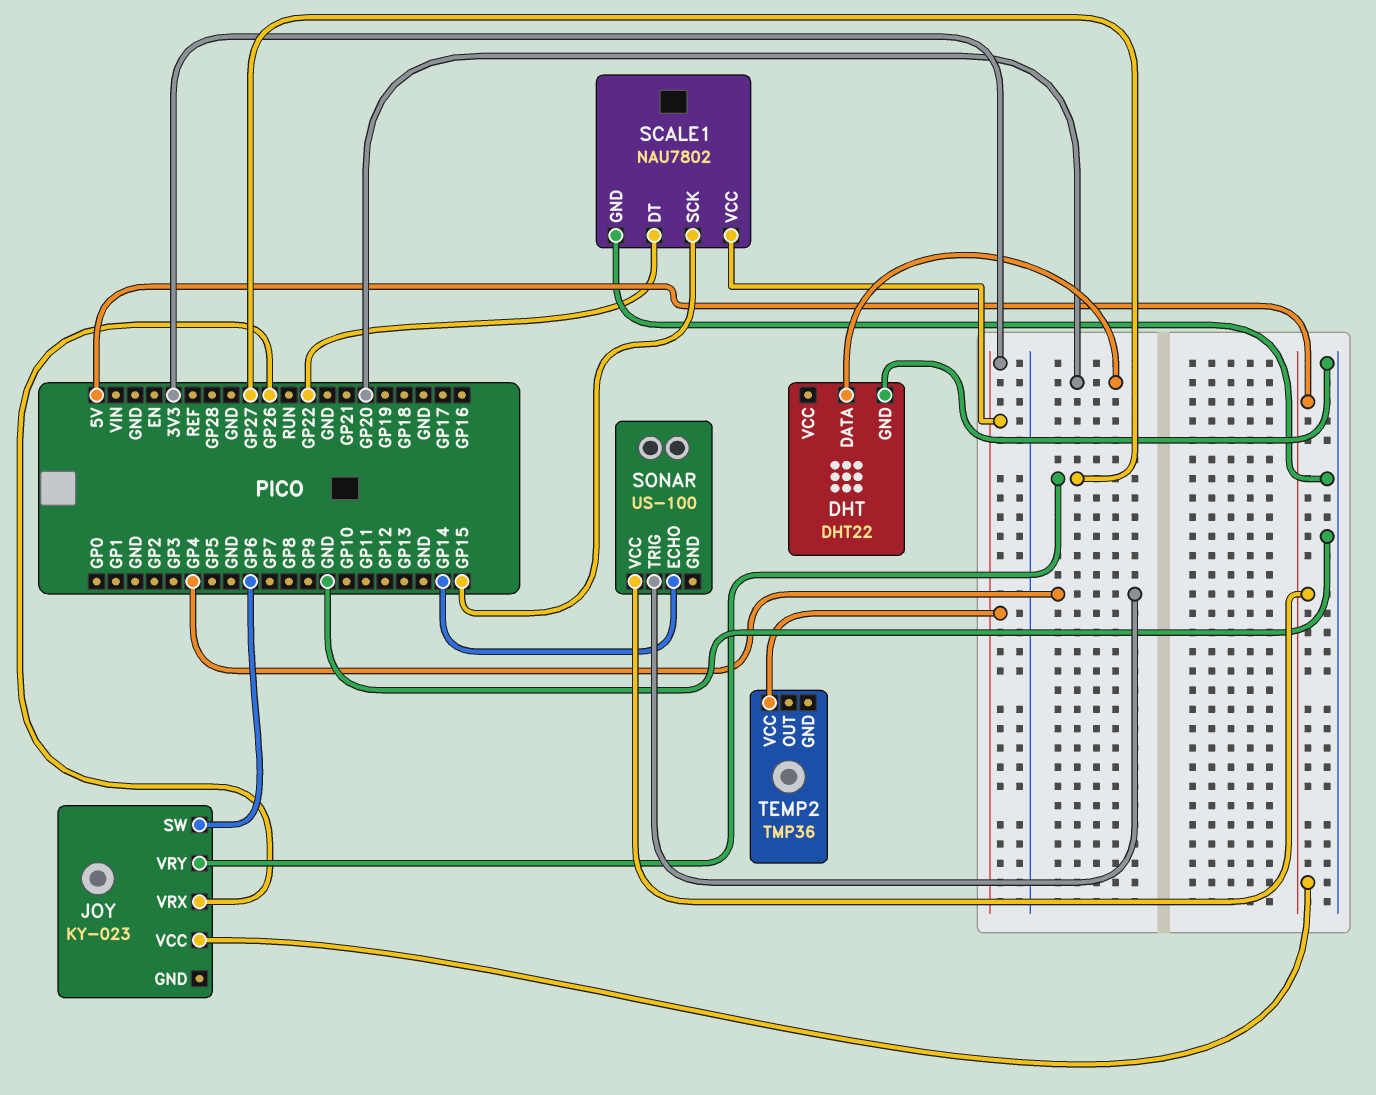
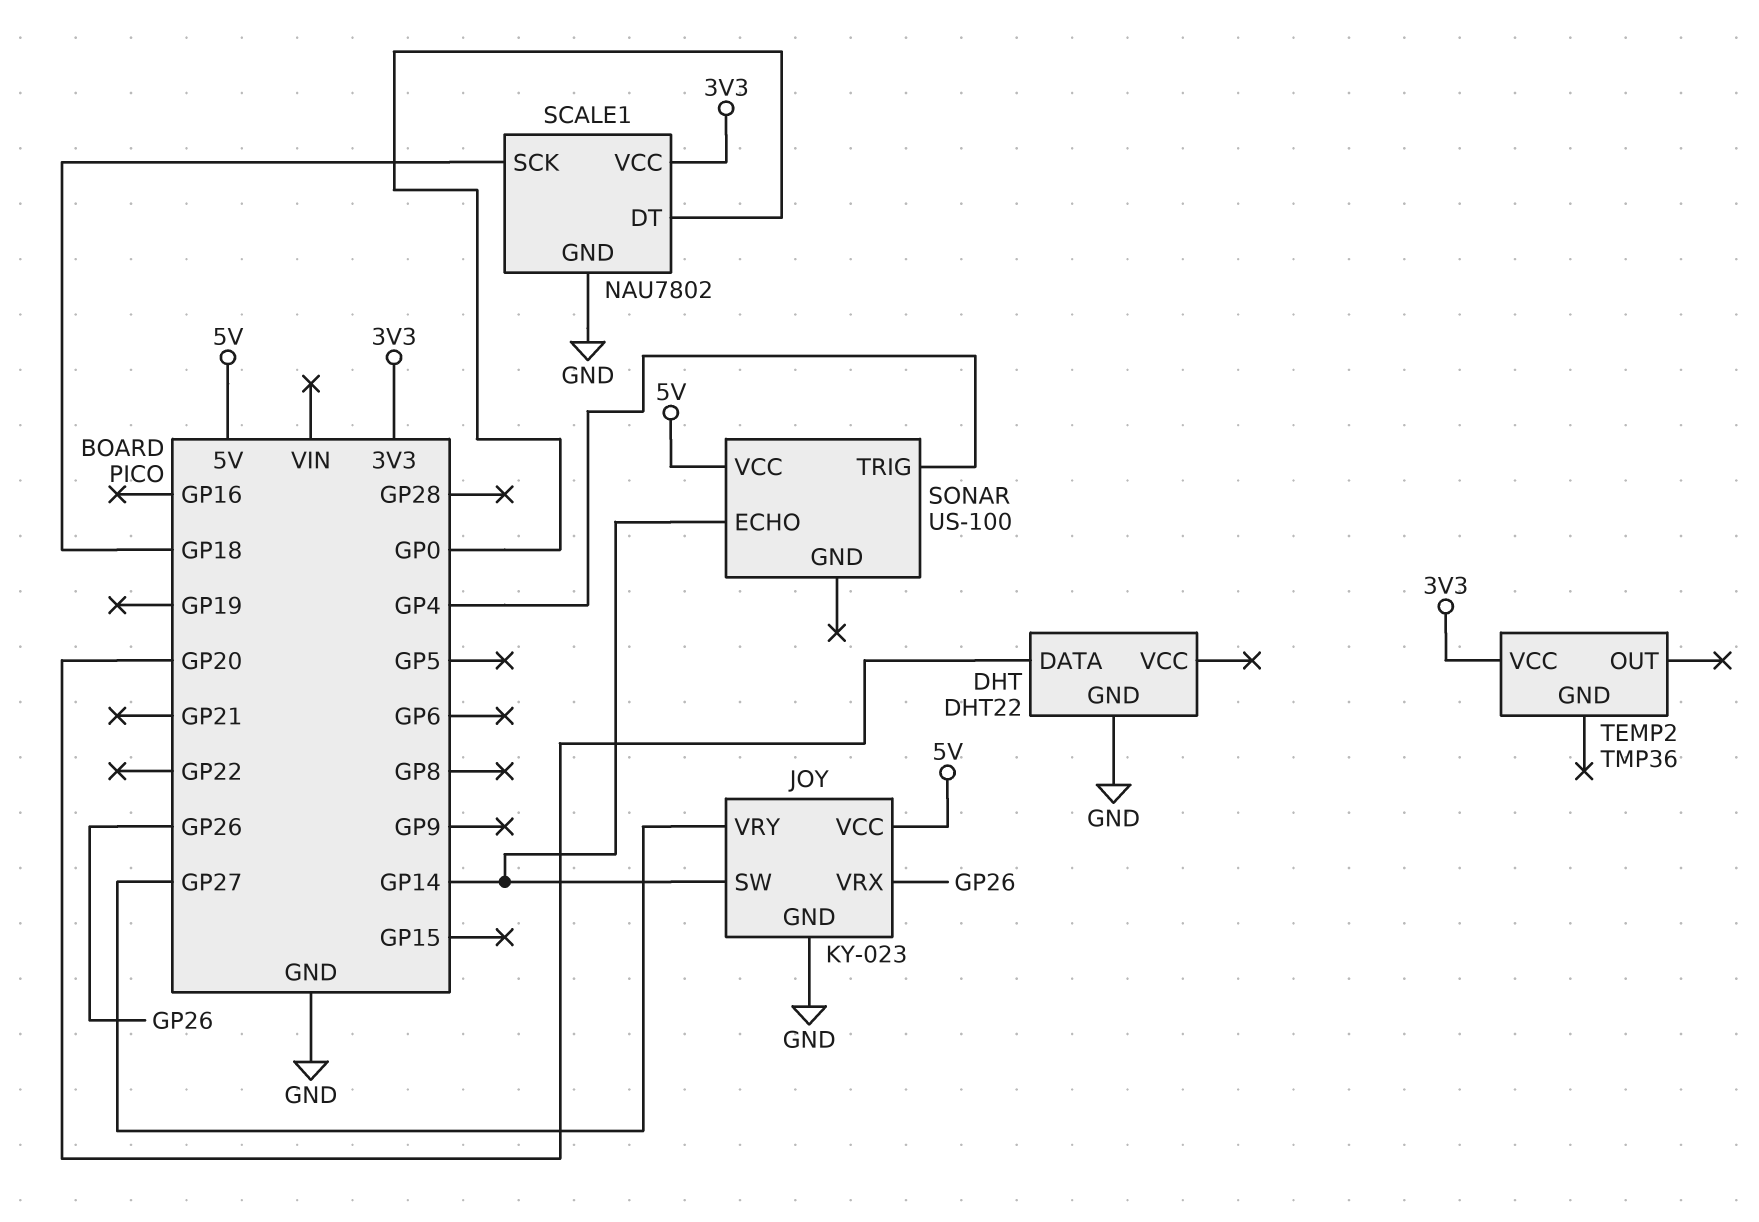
JOY pin GND: none -> GND
JOY pin SW: GP6 -> GP14
SCALE1 pin DT: GP22 -> GP0
SCALE1 pin SCK: GP15 -> GP18

